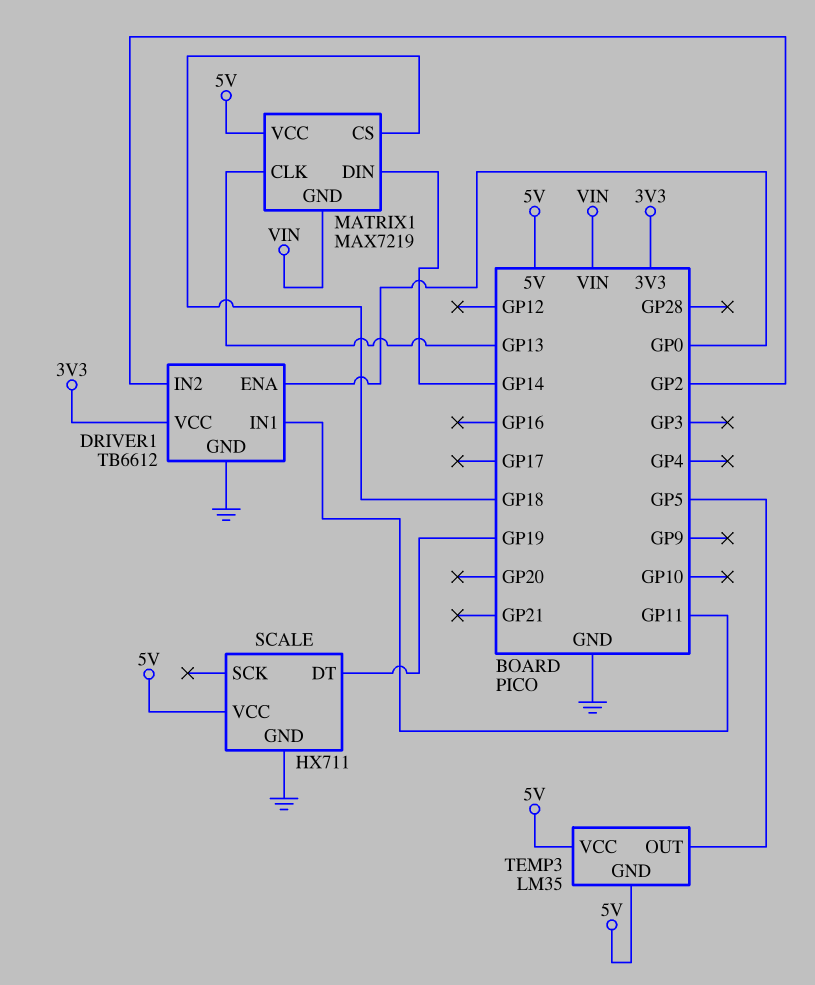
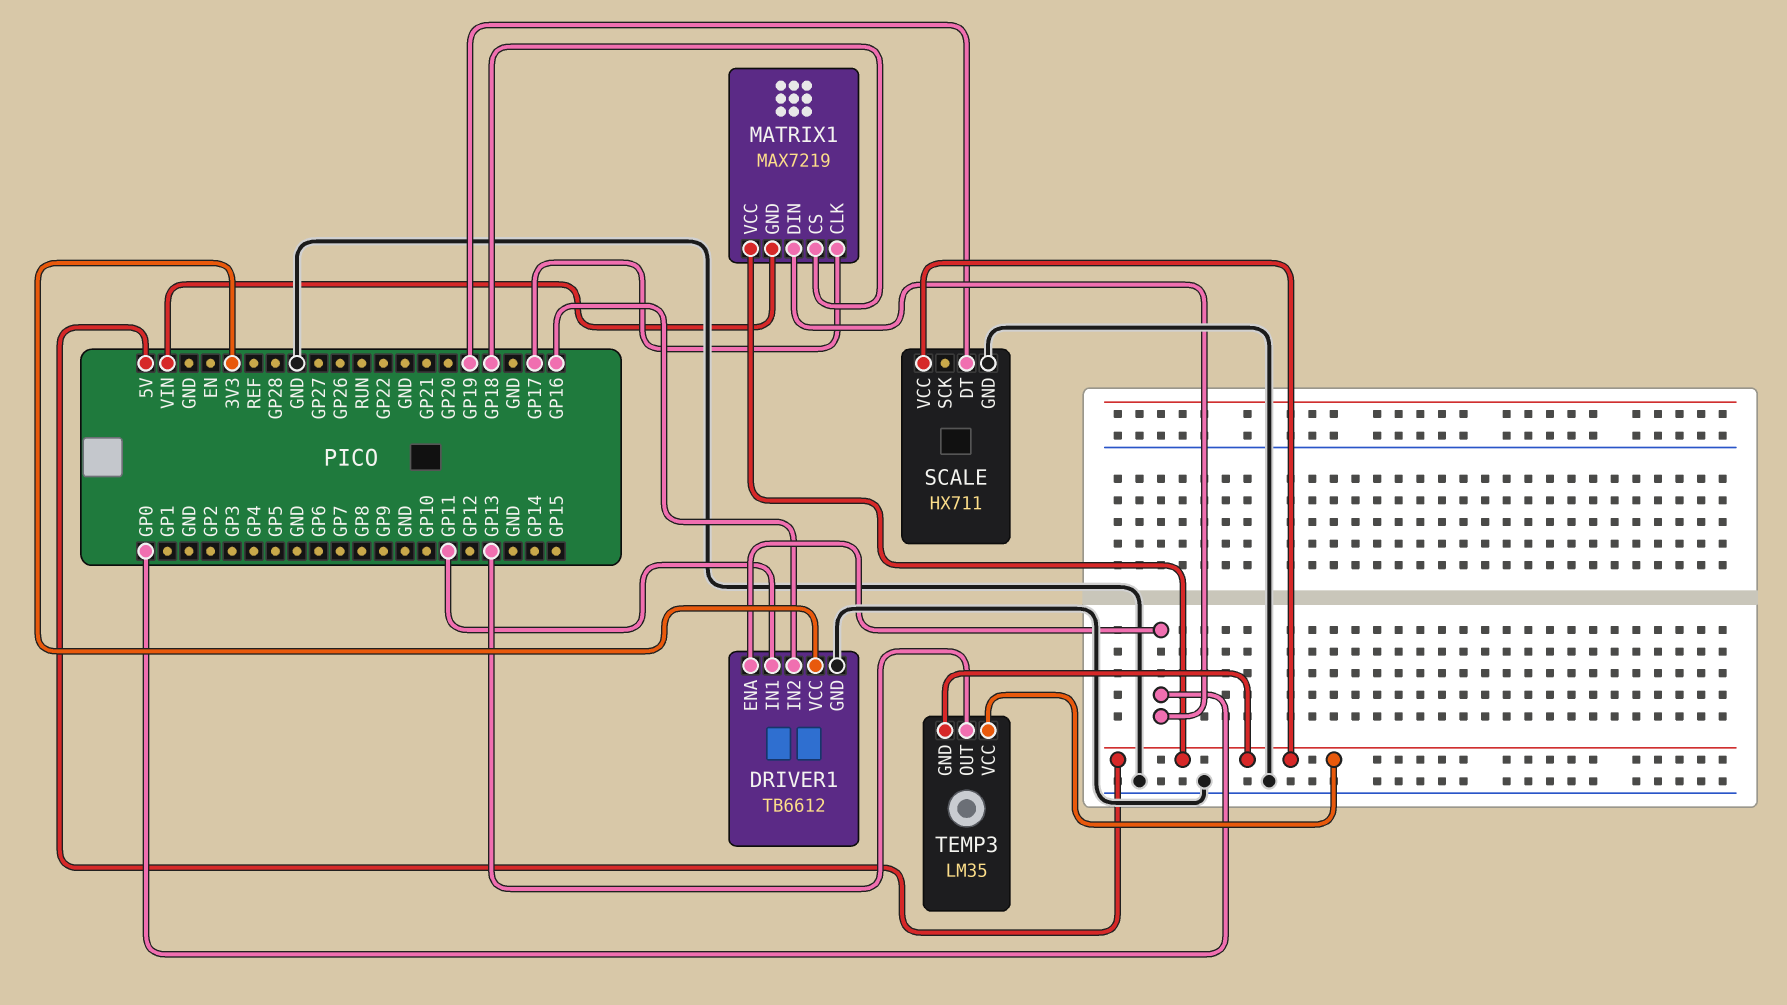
DRIVER1 pin IN2: GP2 -> GP16
MATRIX1 pin CLK: GP13 -> GP17
MATRIX1 pin DIN: GP14 -> GP0
TEMP3 pin OUT: GP5 -> GP13

